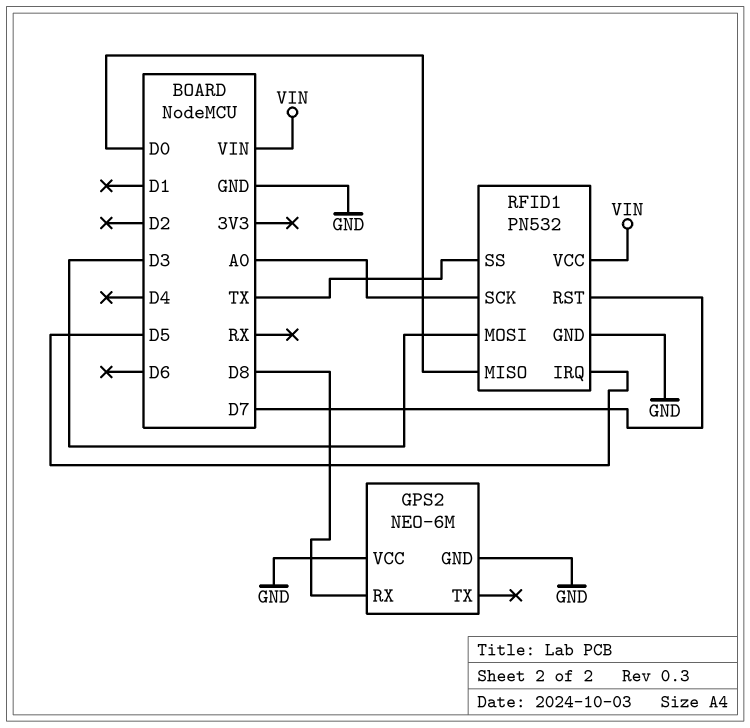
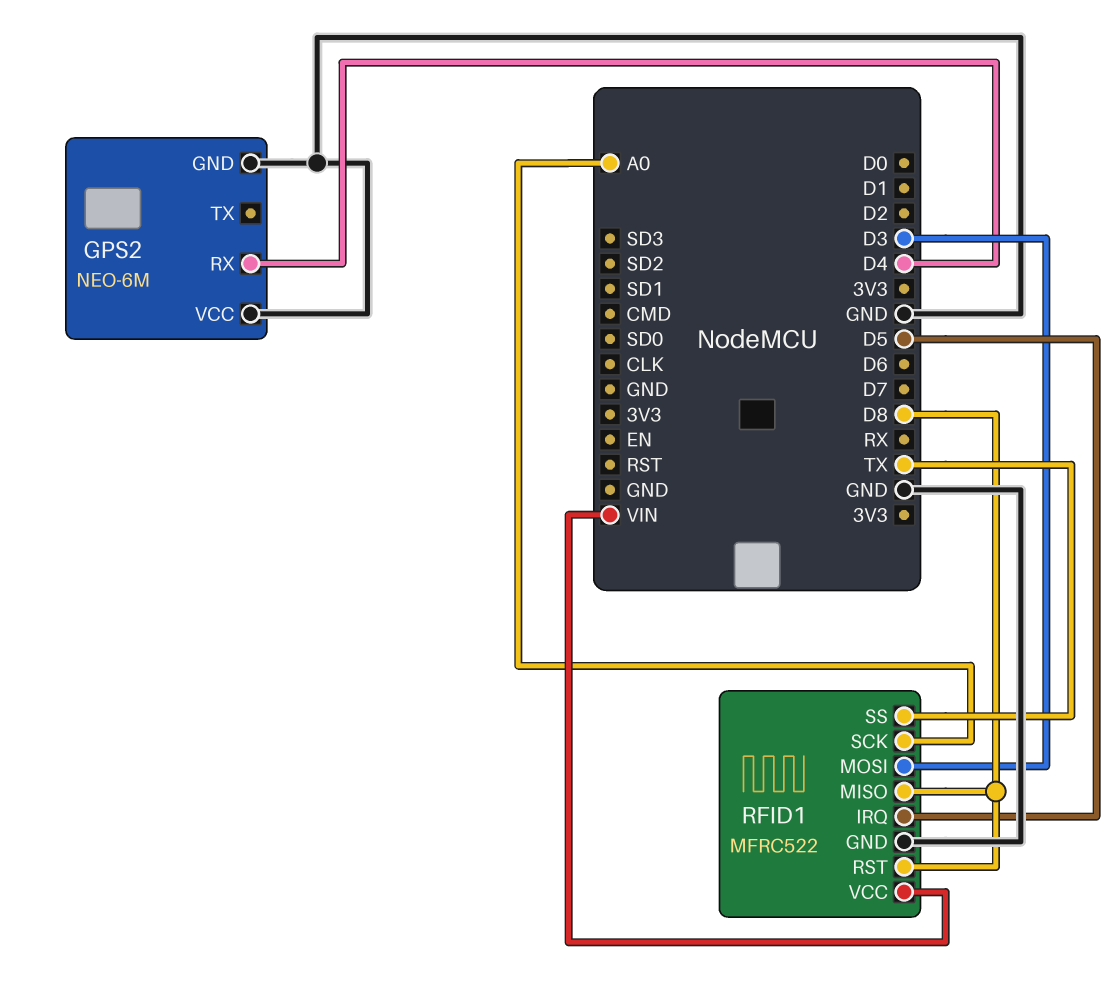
GPS2 pin RX: D8 -> D4
RFID1: PN532 -> MFRC522
RFID1 pin MISO: D0 -> D8
RFID1 pin RST: D7 -> D8

